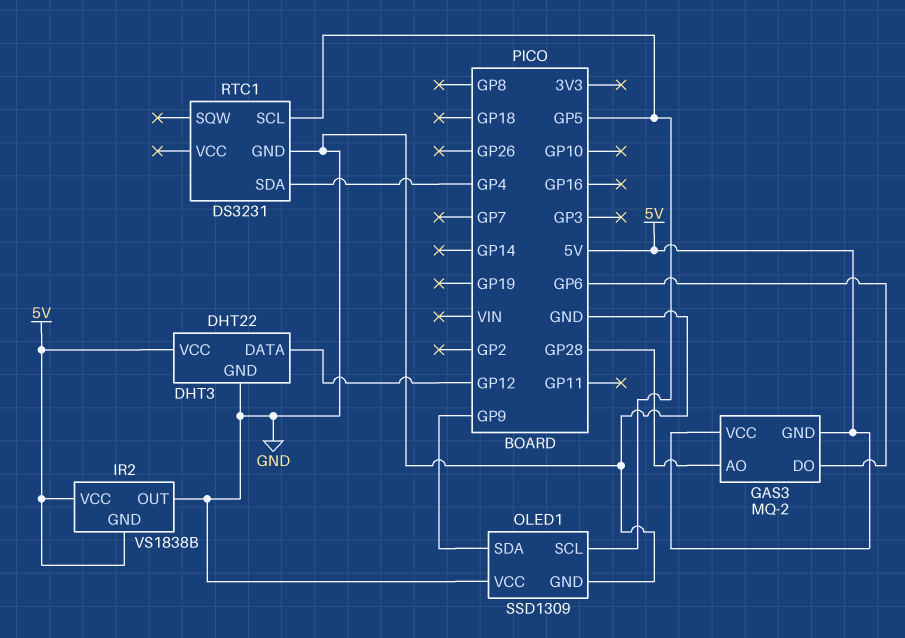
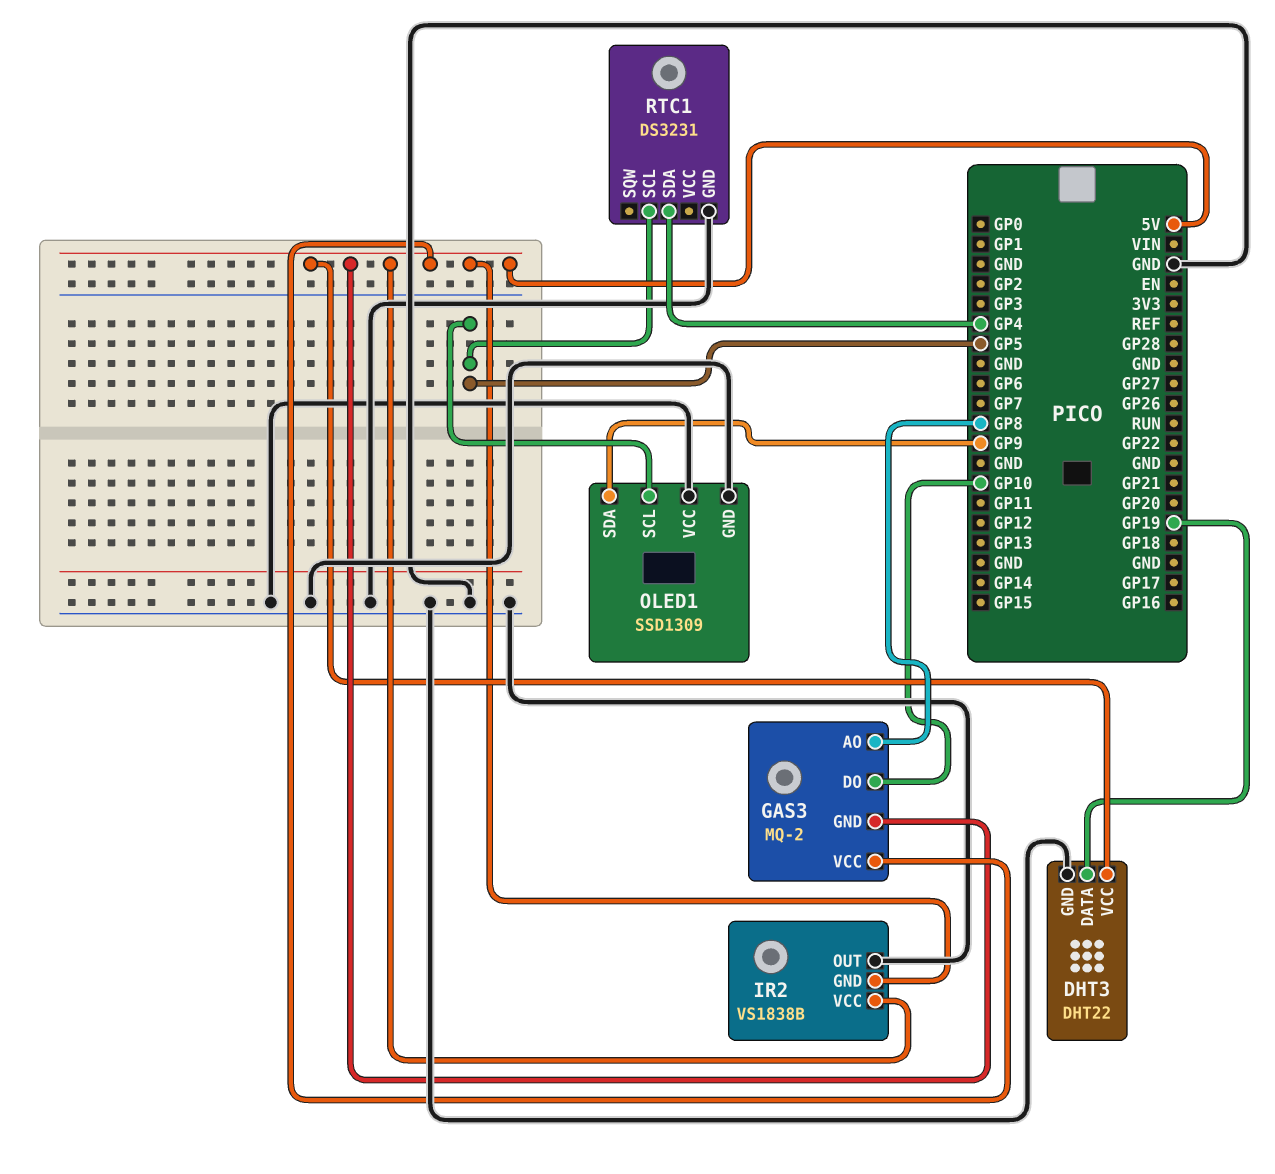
DHT3 pin DATA: GP12 -> GP19
GAS3 pin AO: GP28 -> GP8
GAS3 pin DO: GP6 -> GP10

